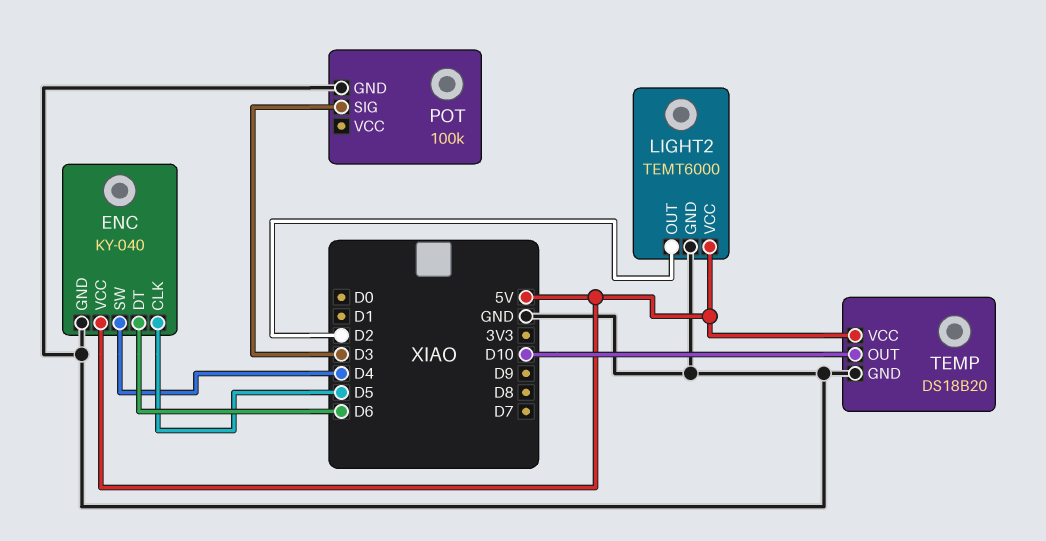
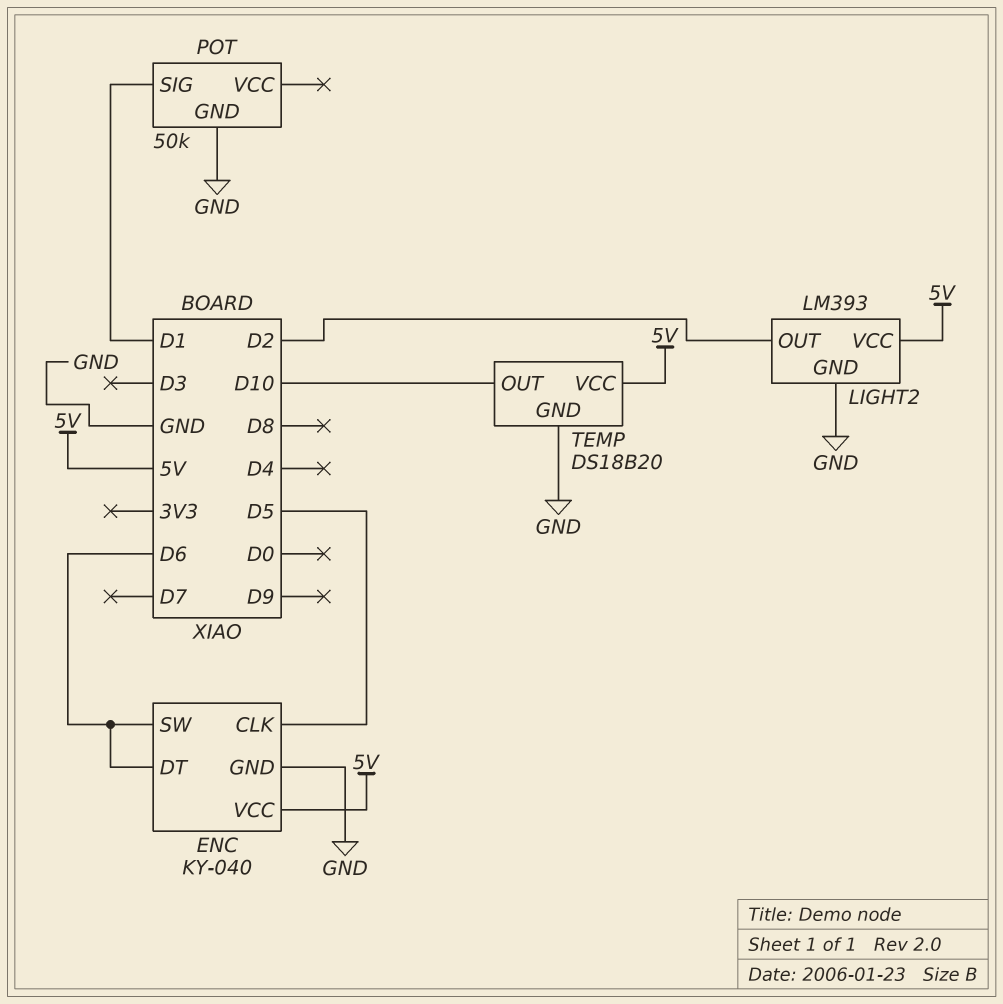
ENC pin SW: D4 -> D6
LIGHT2: TEMT6000 -> LM393
POT: 100k -> 50k
POT pin SIG: D3 -> D1

